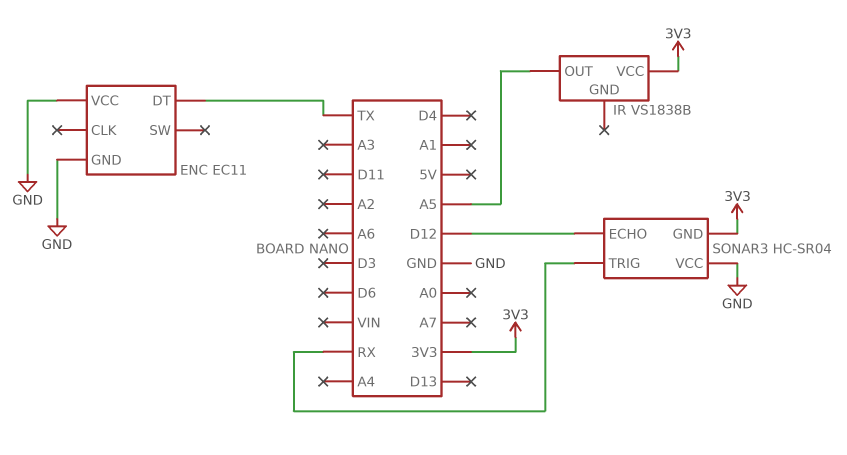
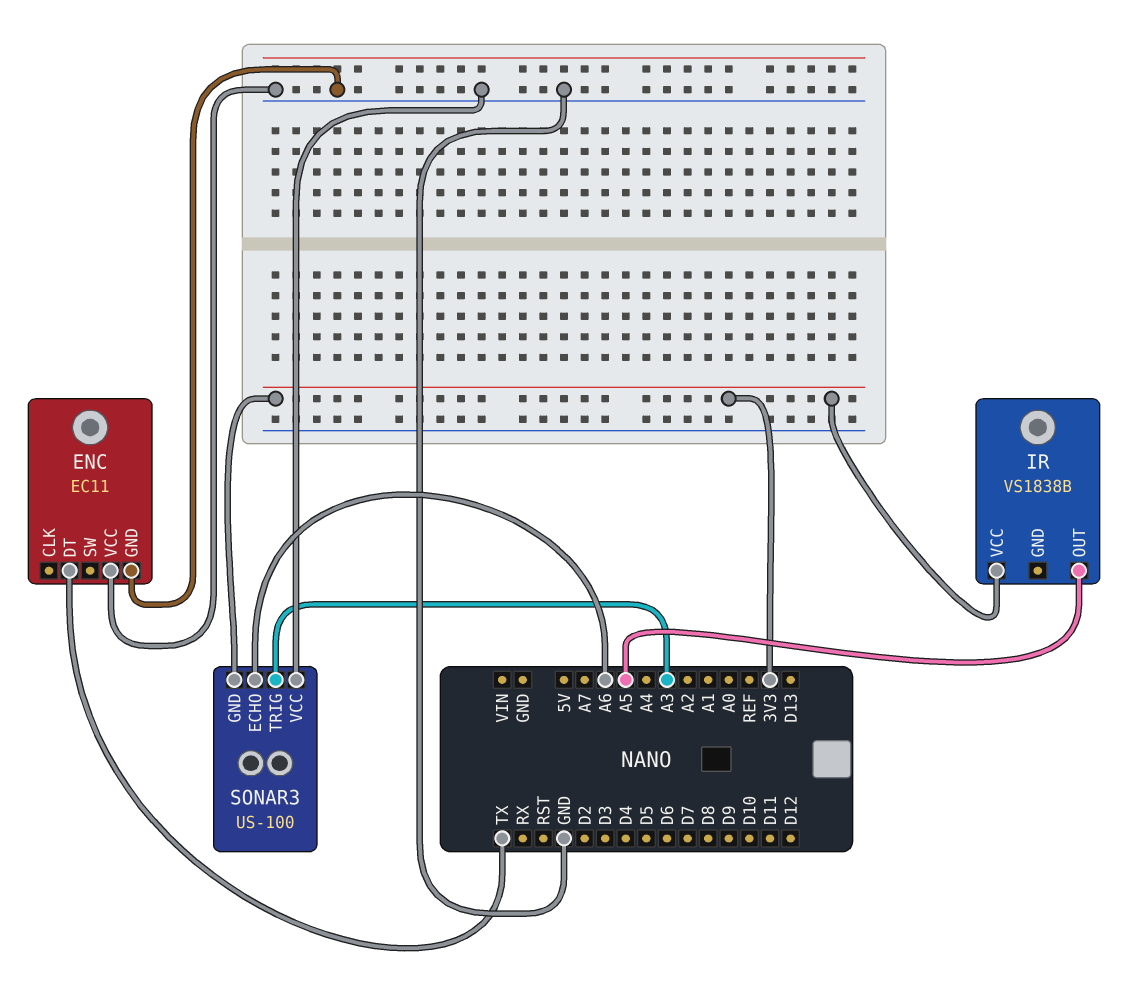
SONAR3: HC-SR04 -> US-100
SONAR3 pin ECHO: D12 -> A6
SONAR3 pin TRIG: RX -> A3

